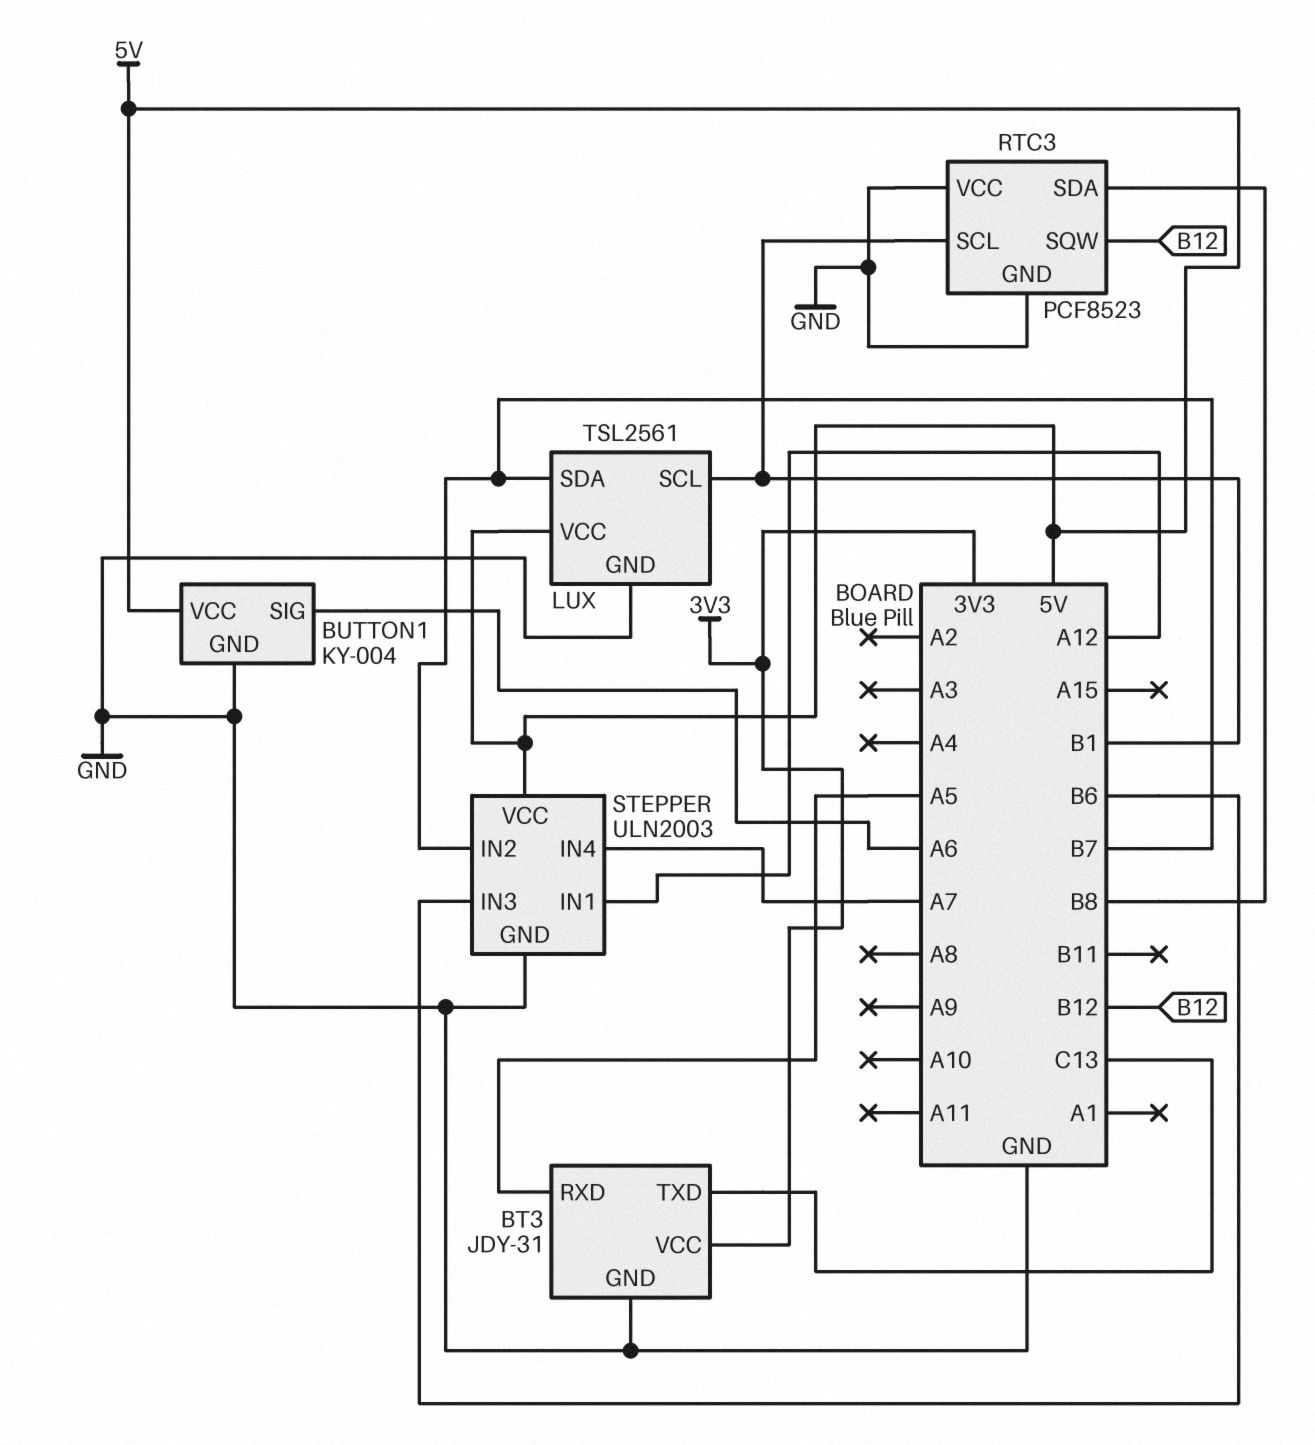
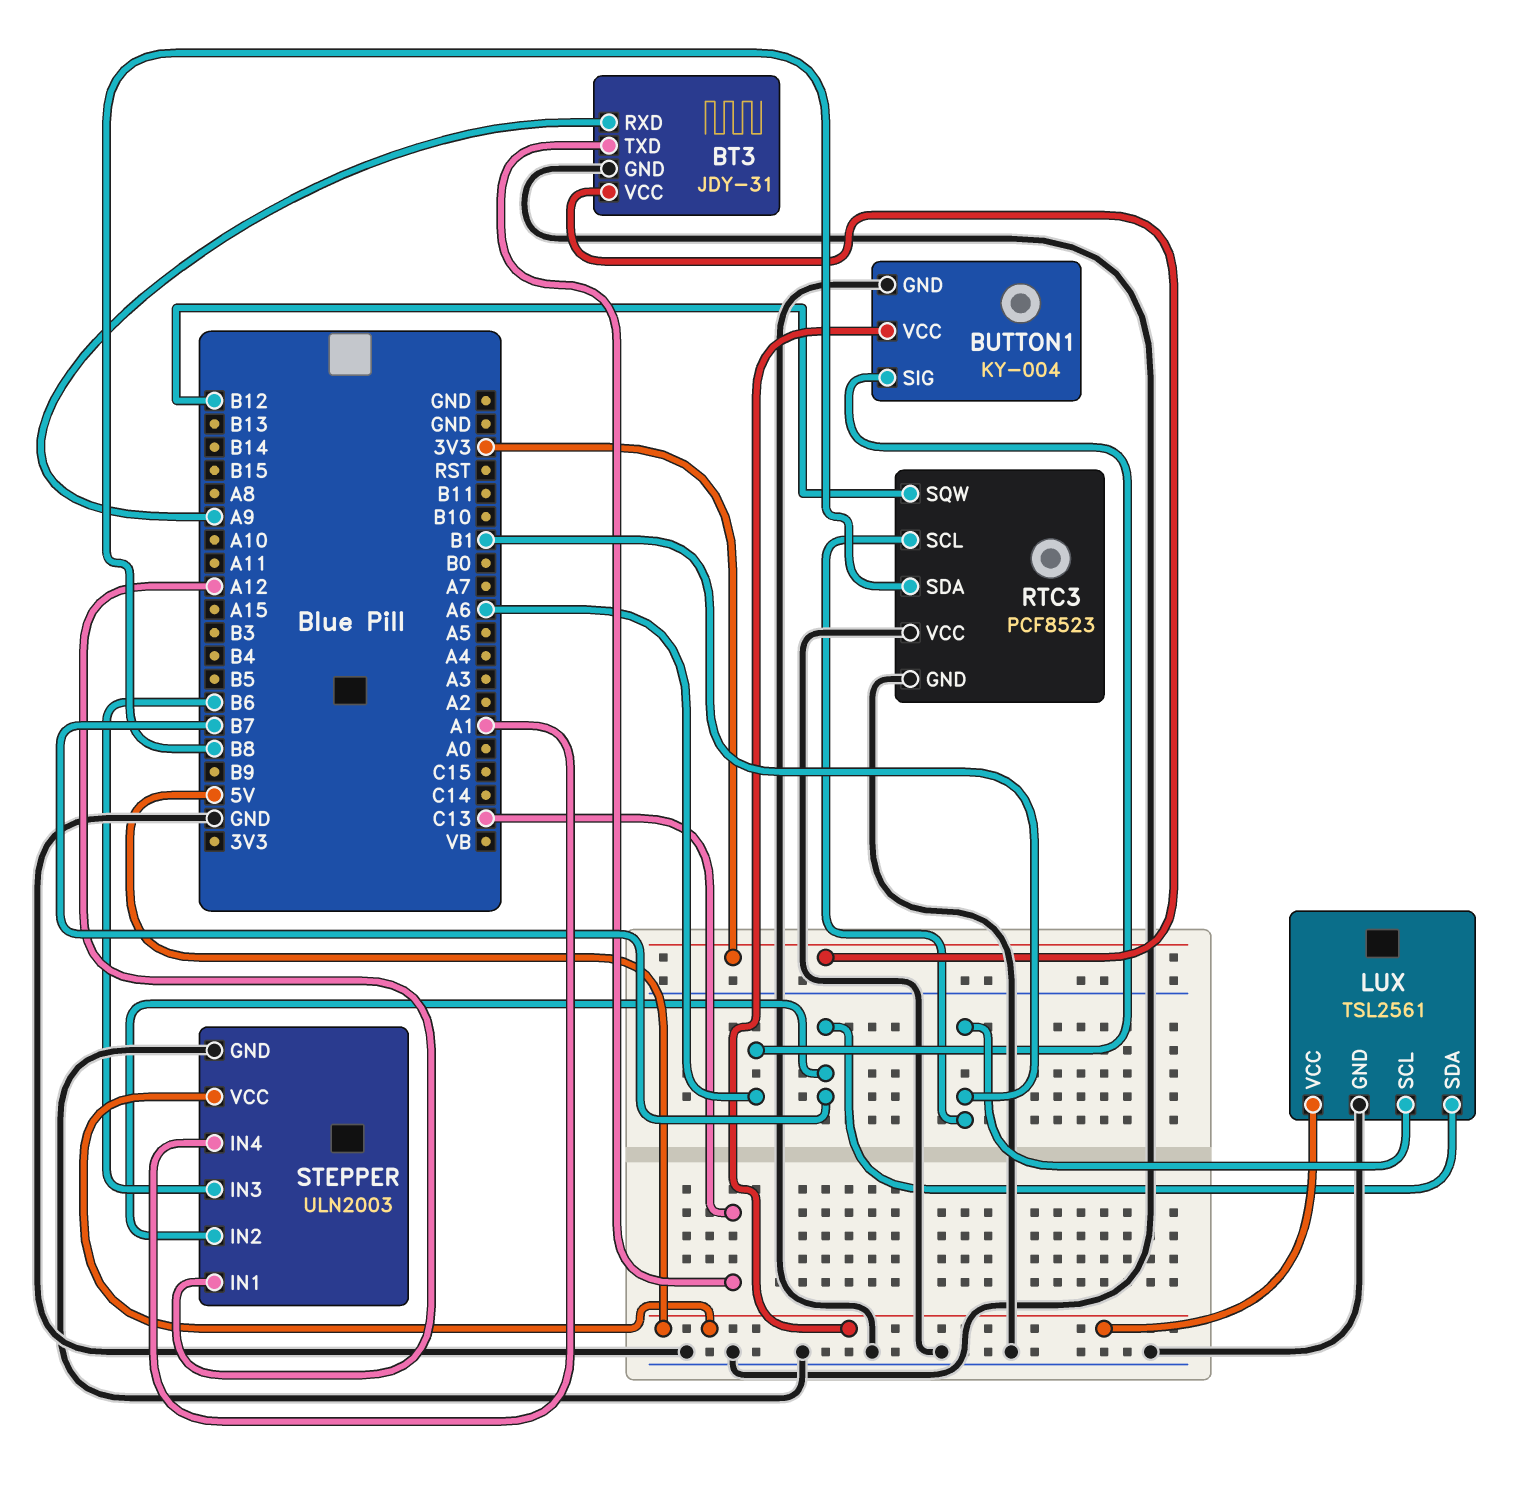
BT3 pin RXD: A5 -> A9
STEPPER pin IN4: A7 -> A1

